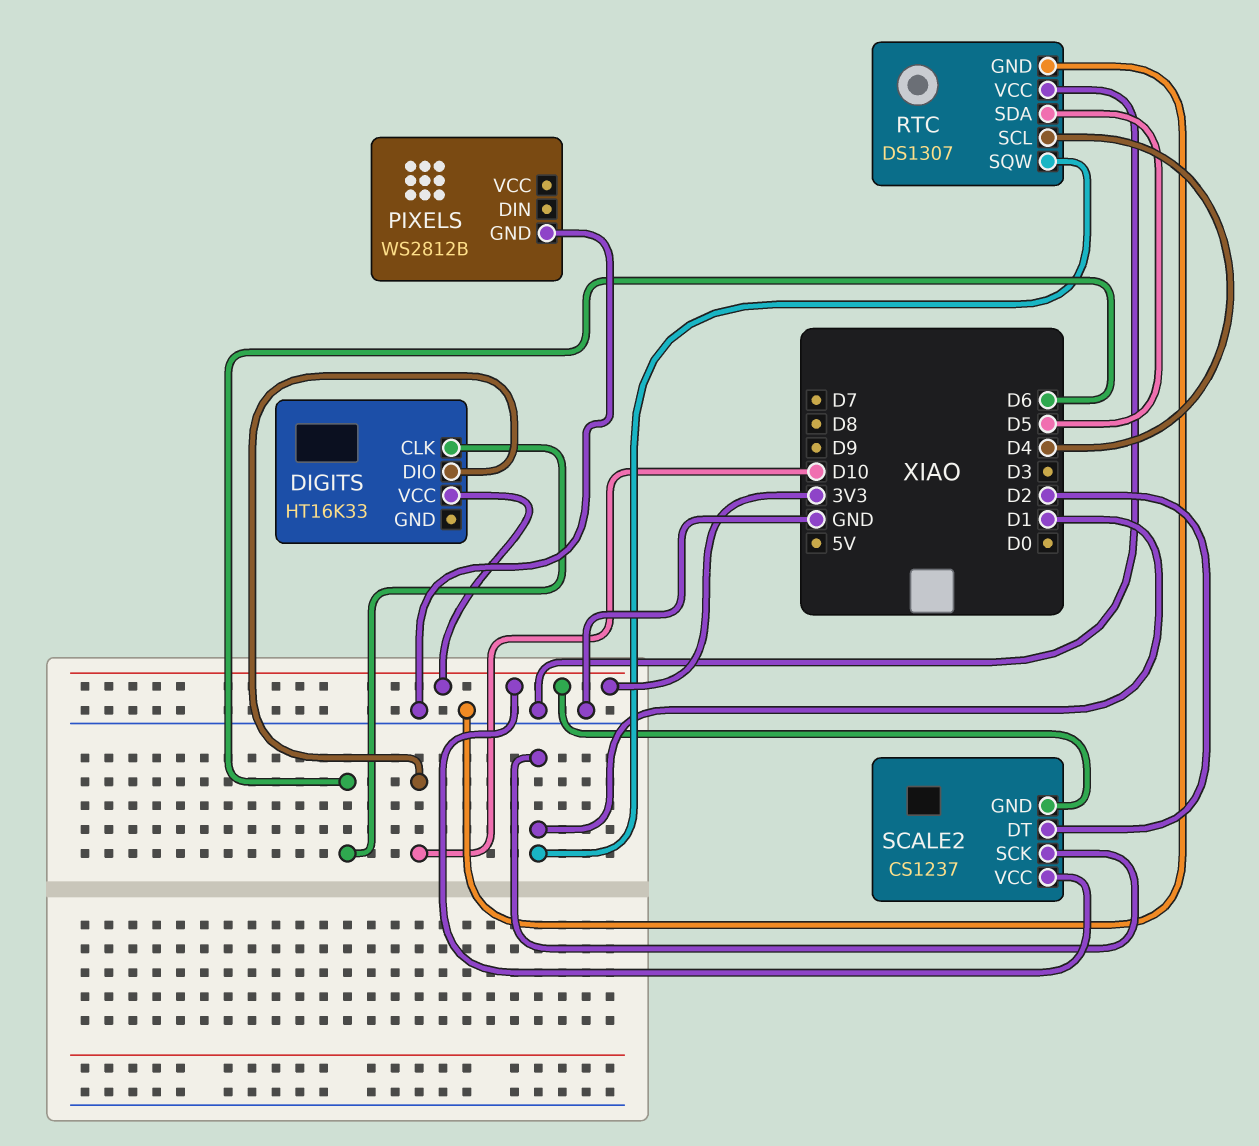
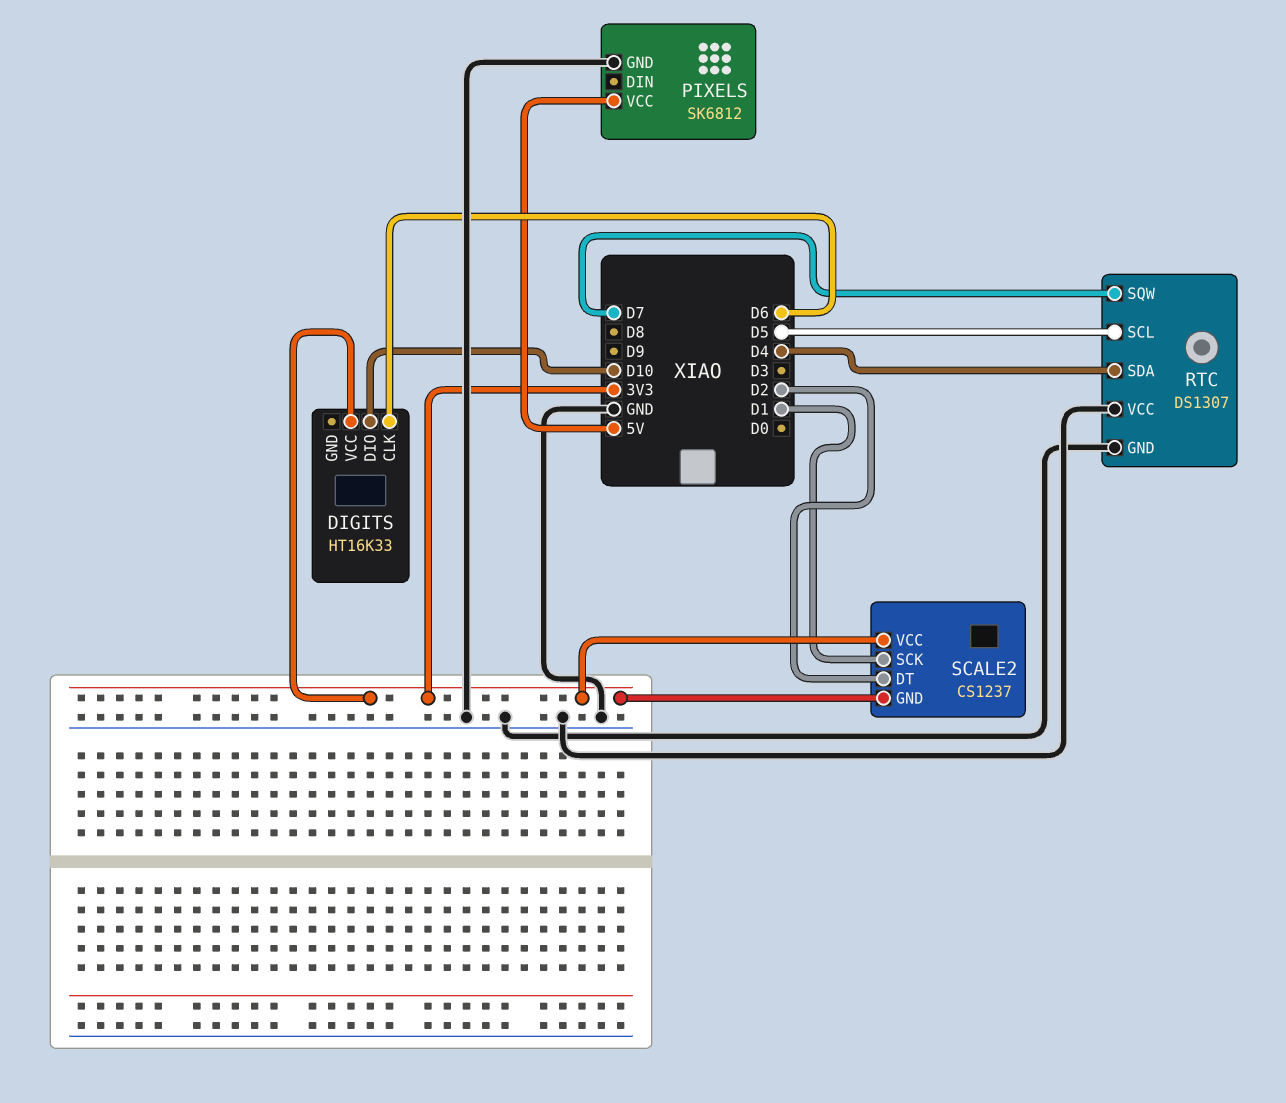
PIXELS: WS2812B -> SK6812
PIXELS pin VCC: none -> 5V
RTC pin SCL: D4 -> D5
RTC pin SDA: D5 -> D4
RTC pin SQW: D1 -> D7

